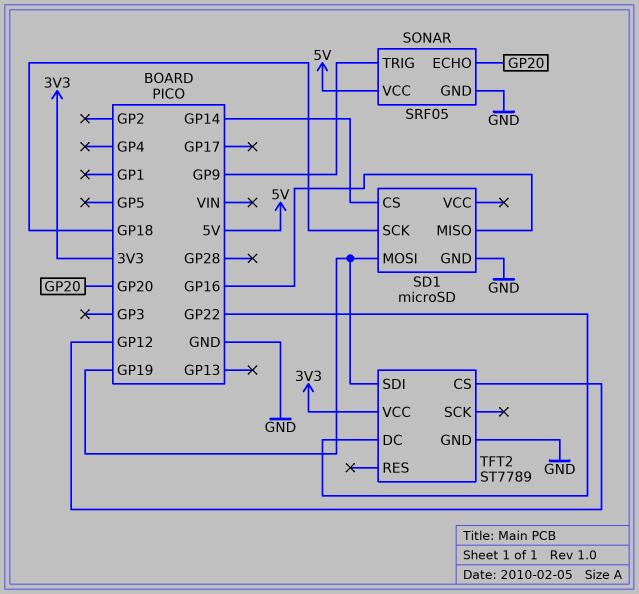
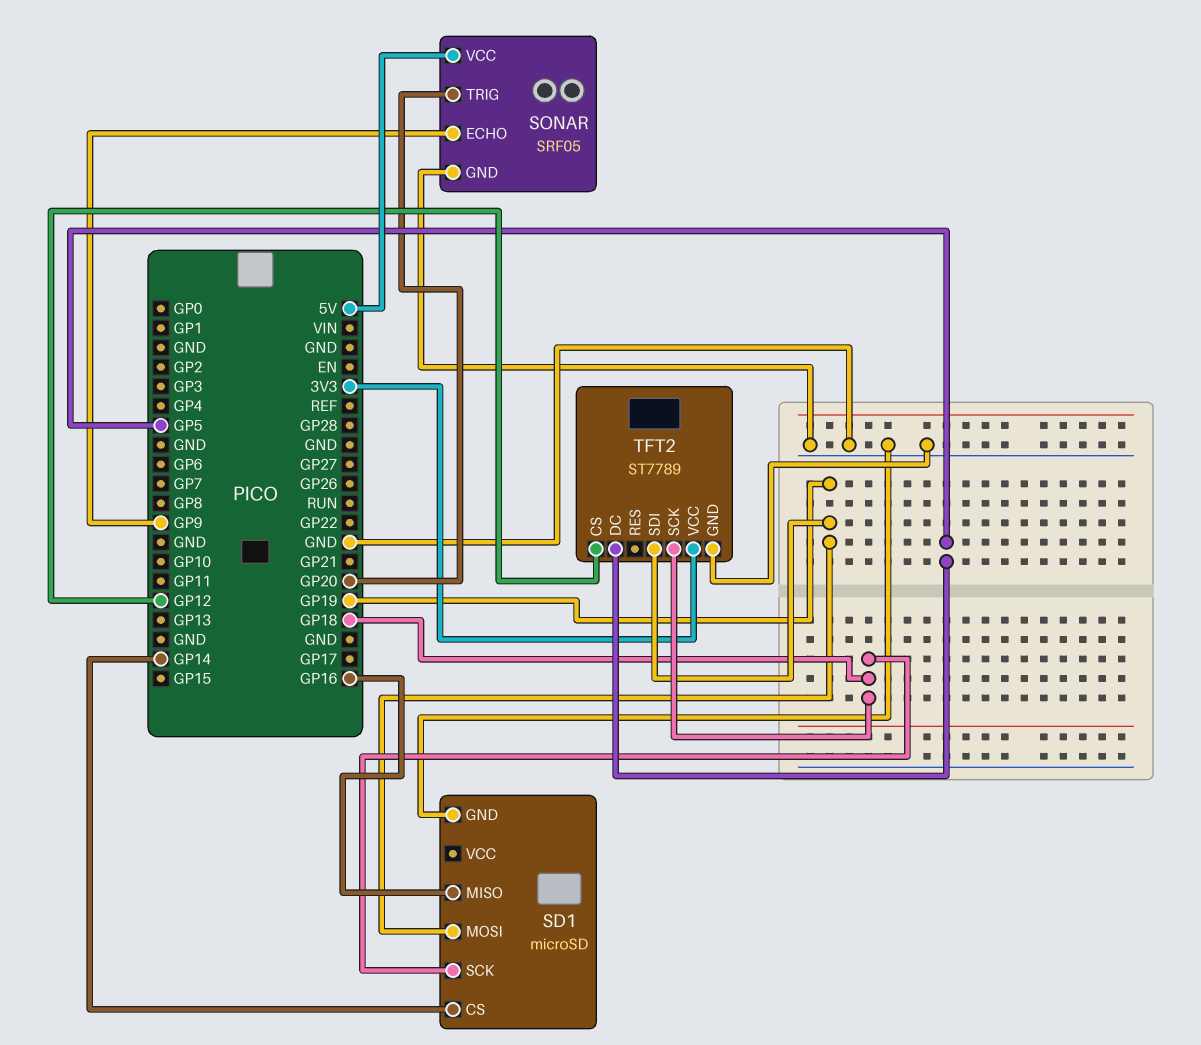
SONAR pin ECHO: GP20 -> GP9
SONAR pin TRIG: GP9 -> GP20
TFT2 pin DC: GP22 -> GP5
TFT2 pin SCK: none -> GP18

